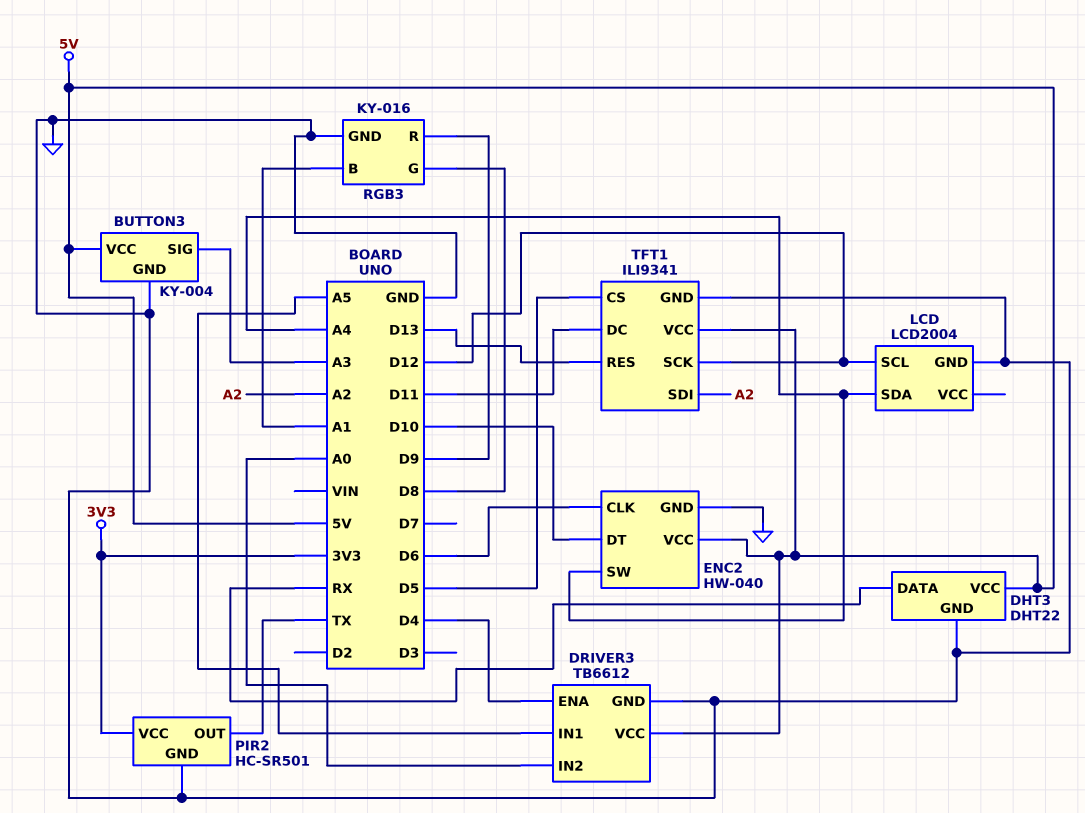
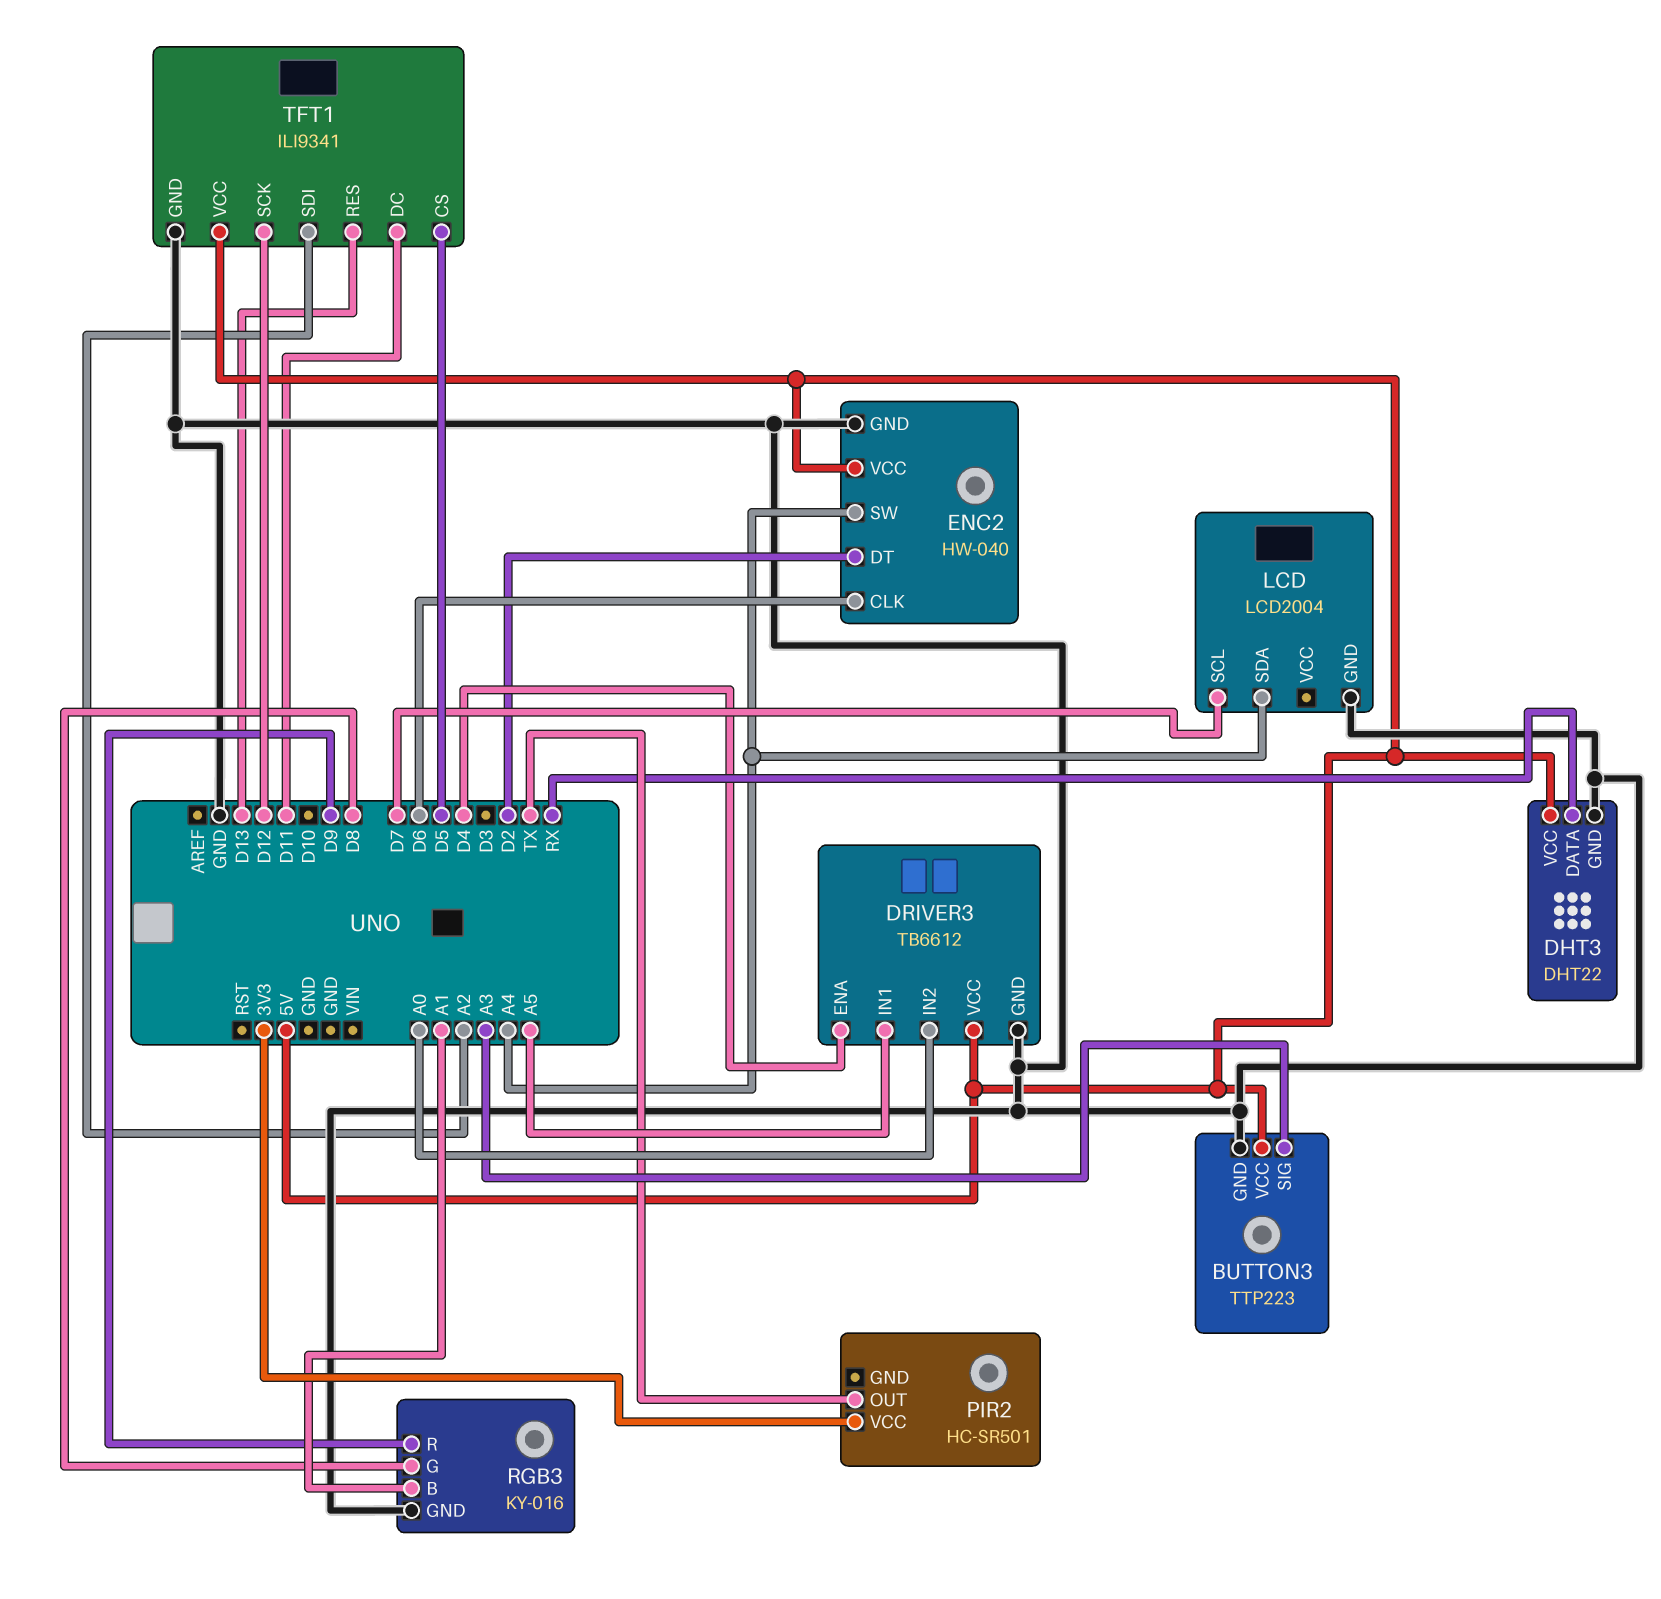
BUTTON3: KY-004 -> TTP223
ENC2 pin DT: D10 -> D2
LCD pin SCL: D12 -> D7
PIR2 pin GND: GND -> none

